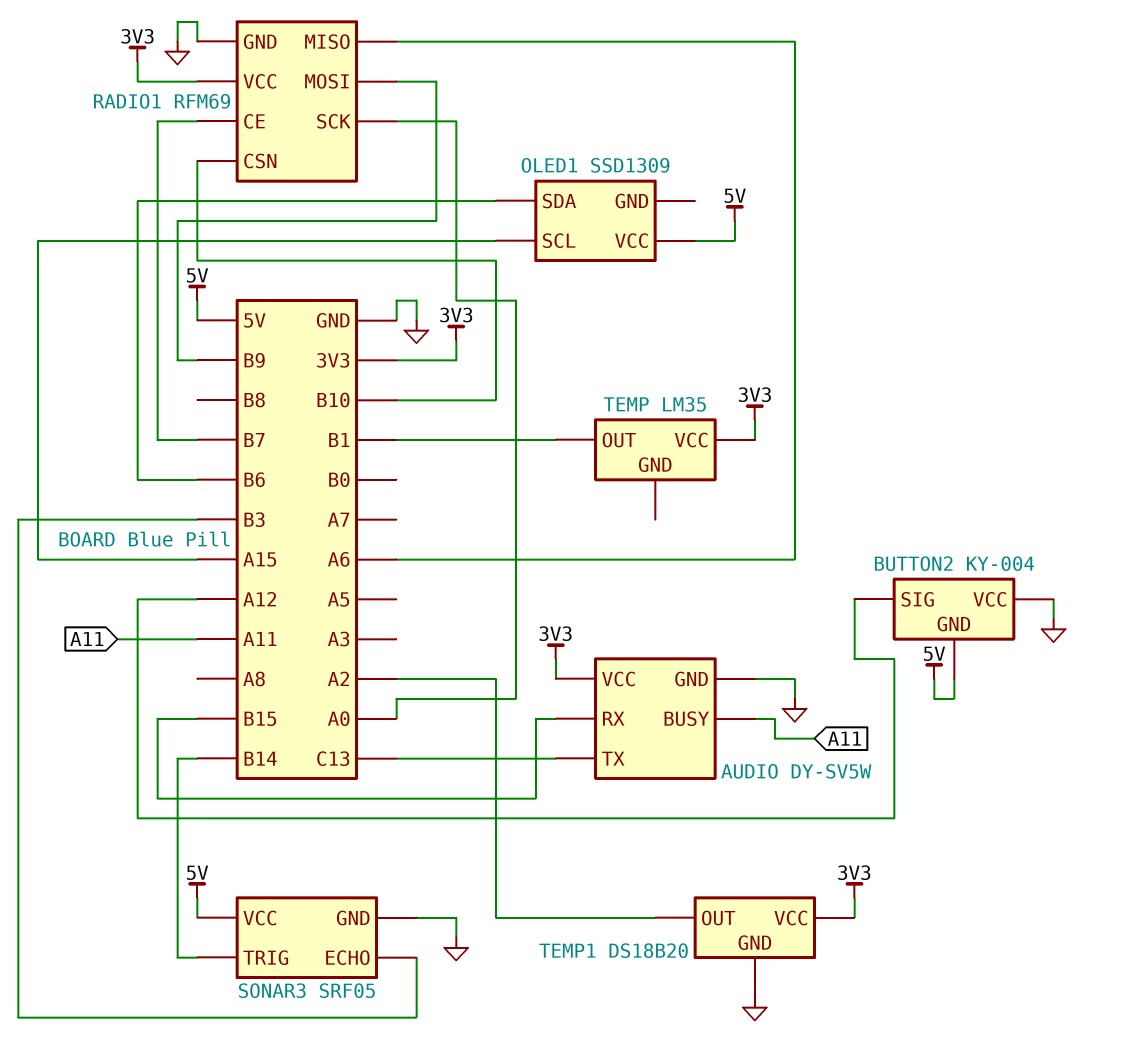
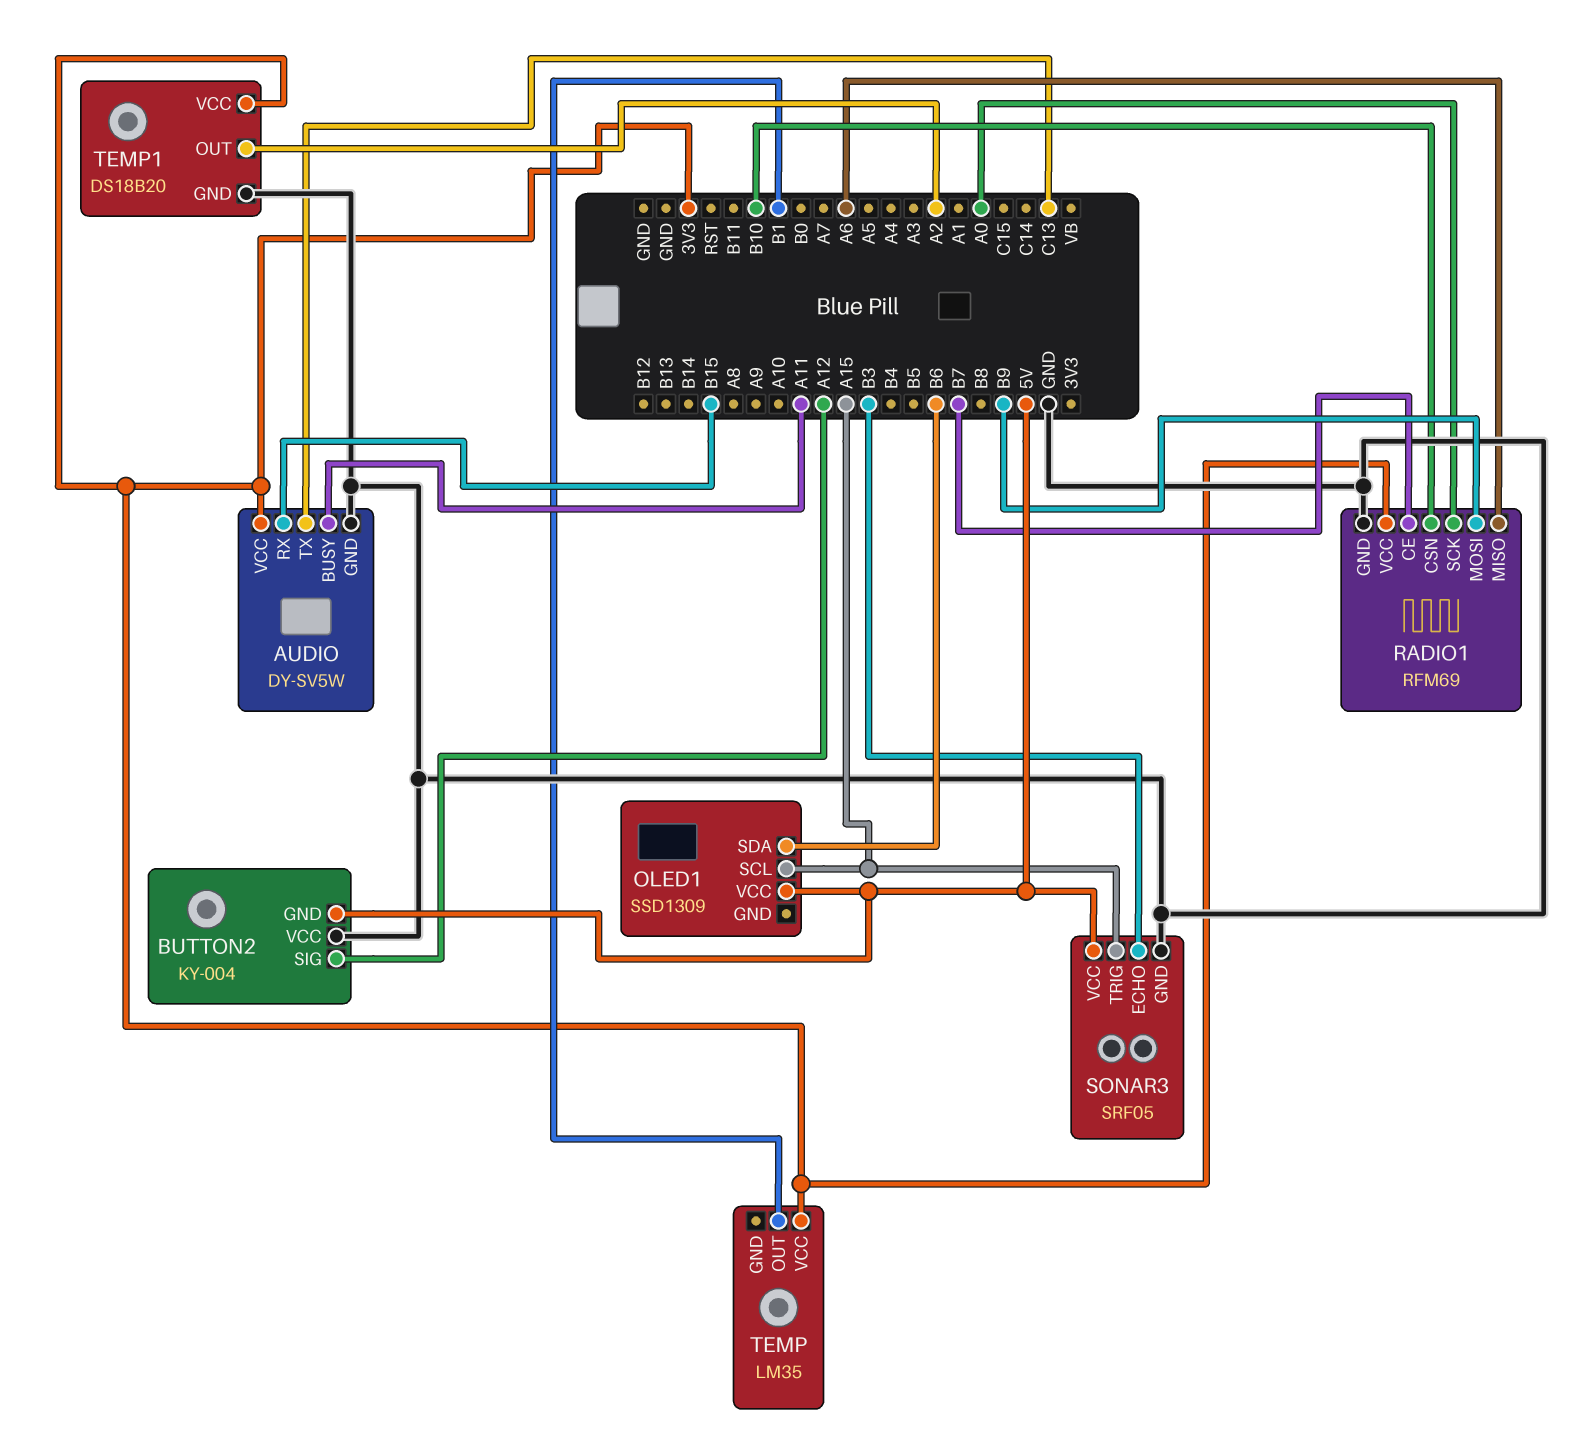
SONAR3 pin TRIG: B14 -> A15

